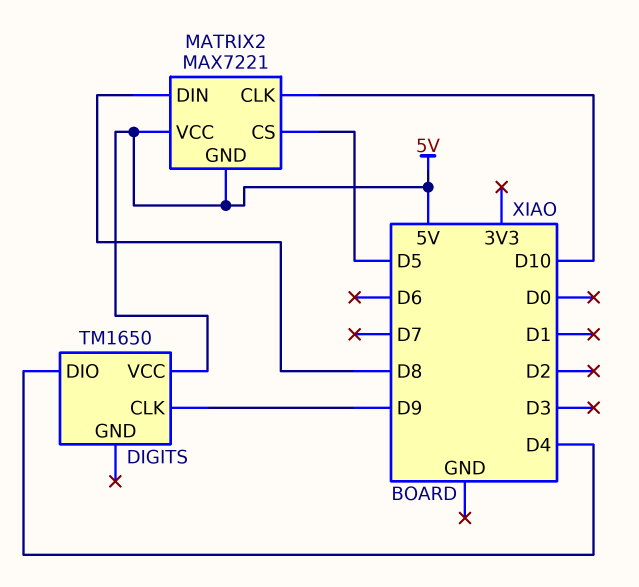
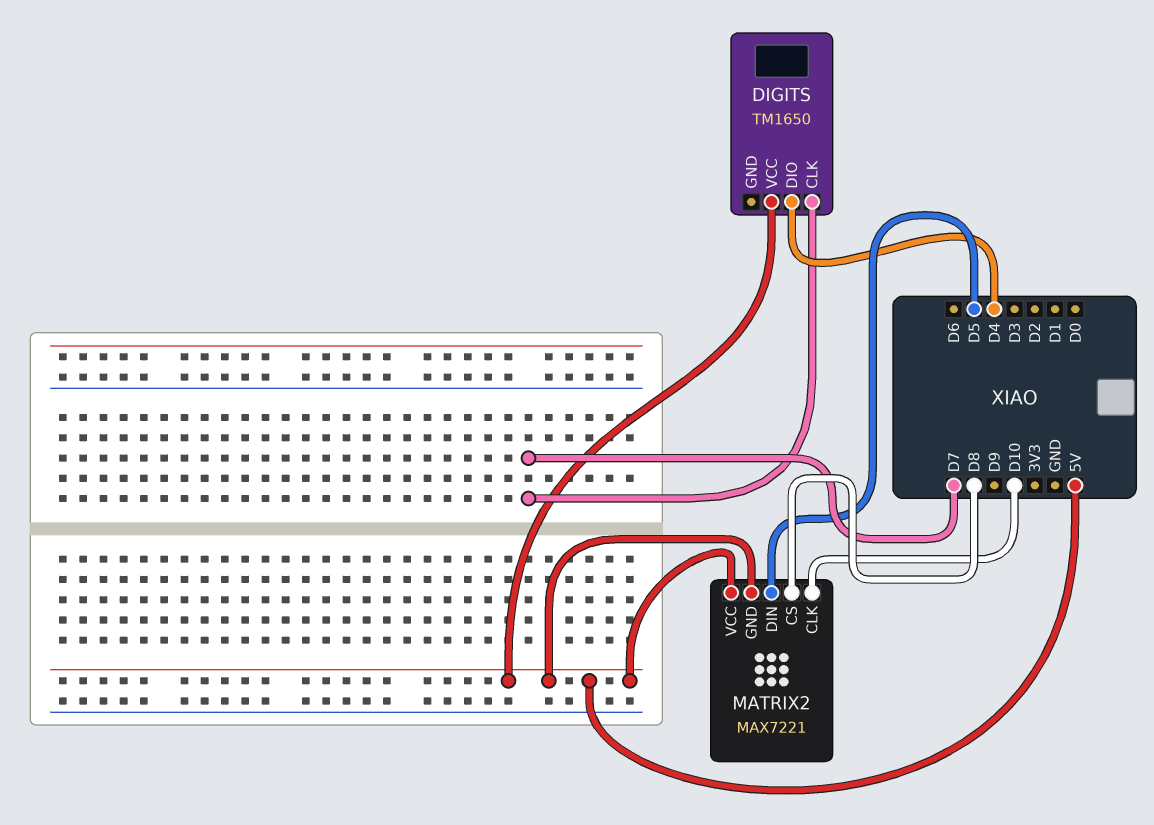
DIGITS pin CLK: D9 -> D7
MATRIX2 pin CS: D5 -> D8
MATRIX2 pin DIN: D8 -> D5

